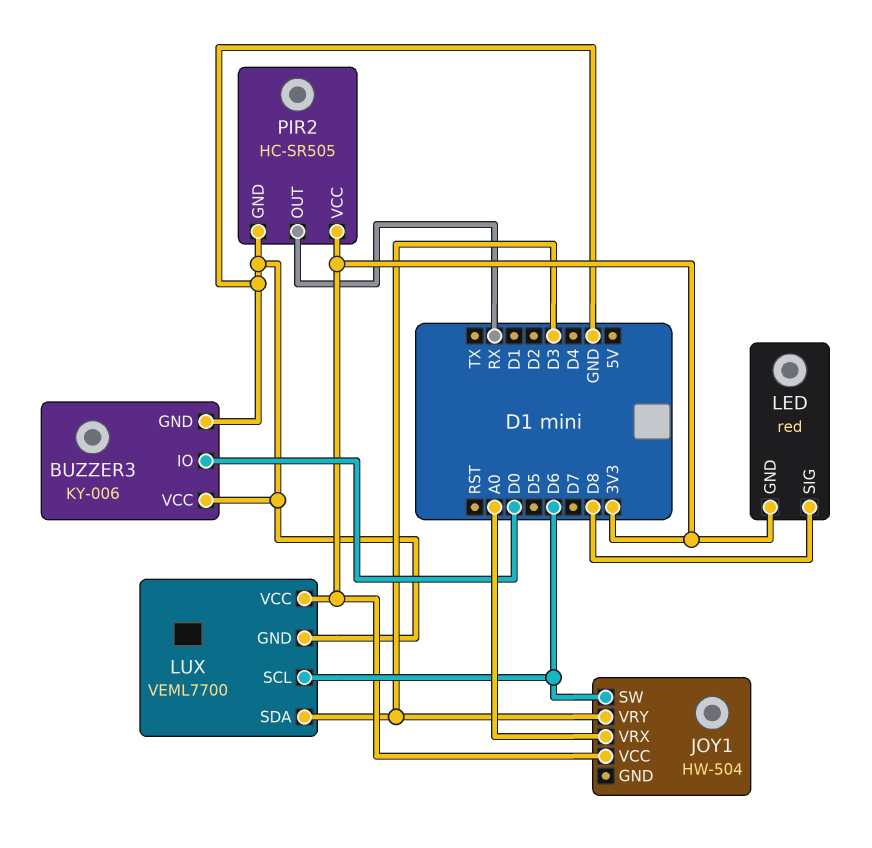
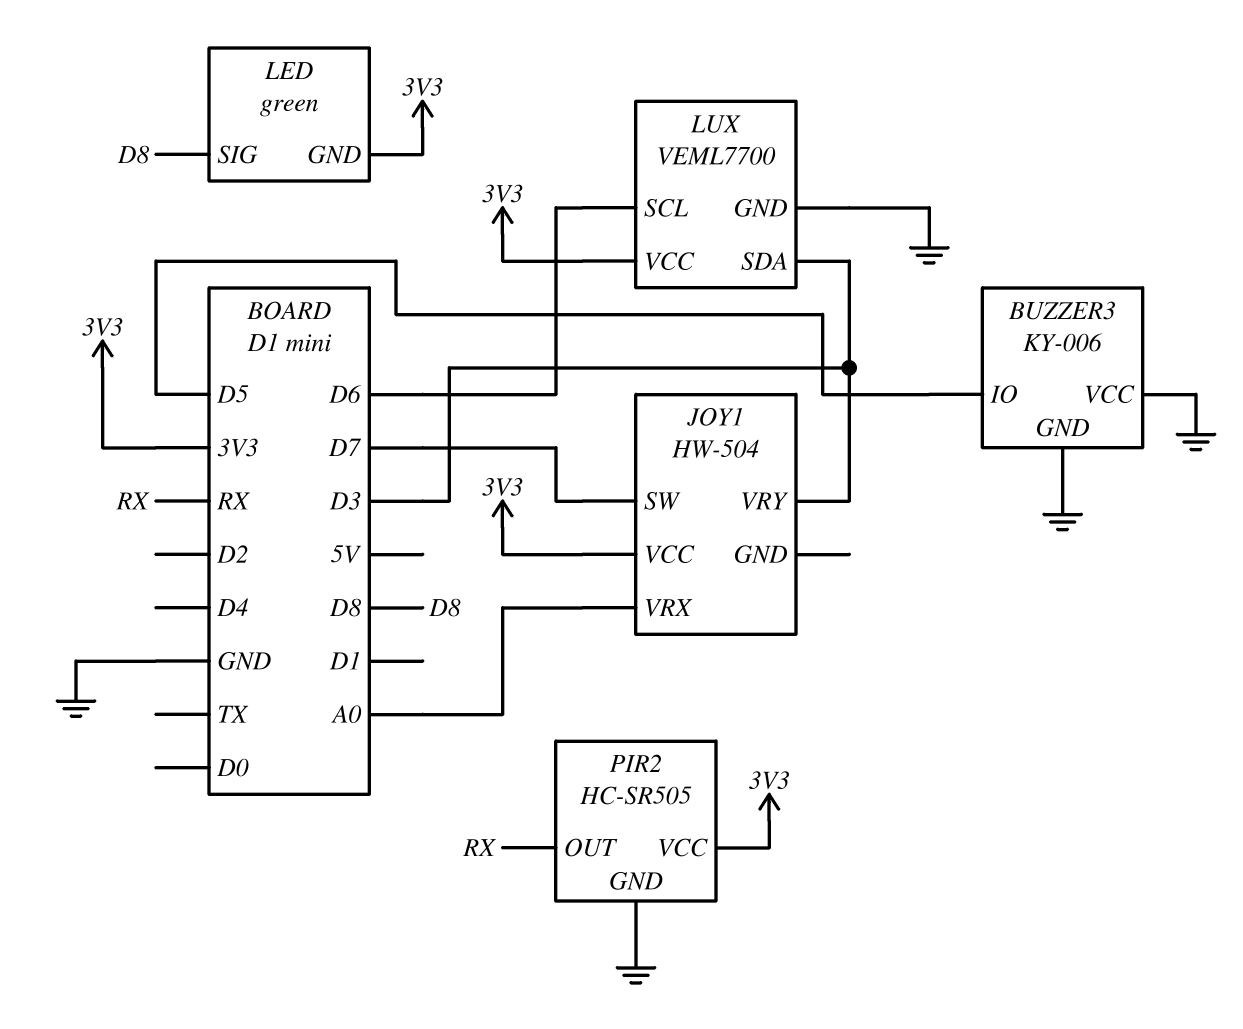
BUZZER3 pin IO: D0 -> D5
JOY1 pin SW: D6 -> D7
LED: red -> green

